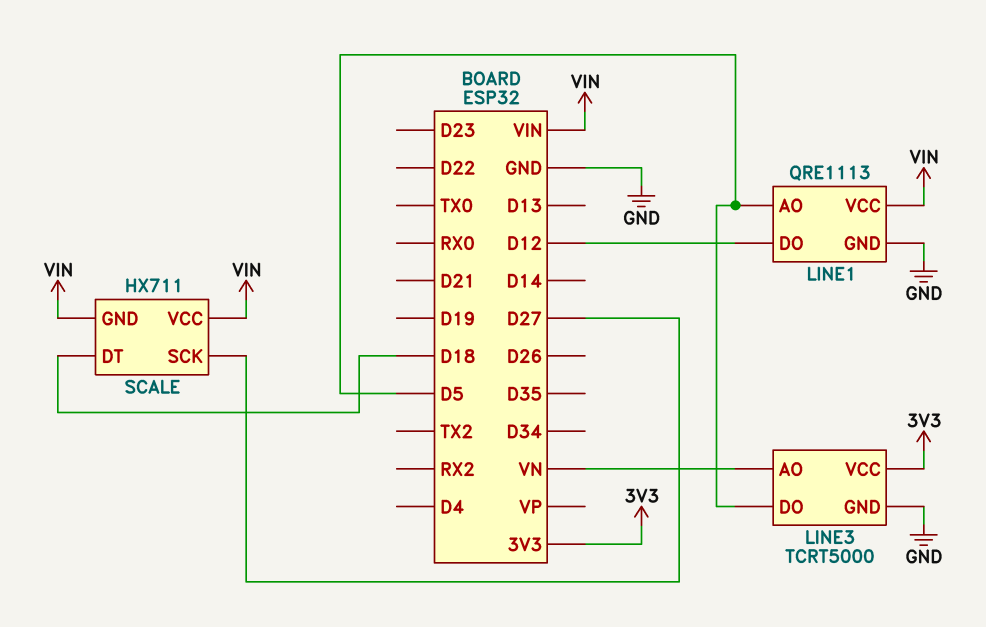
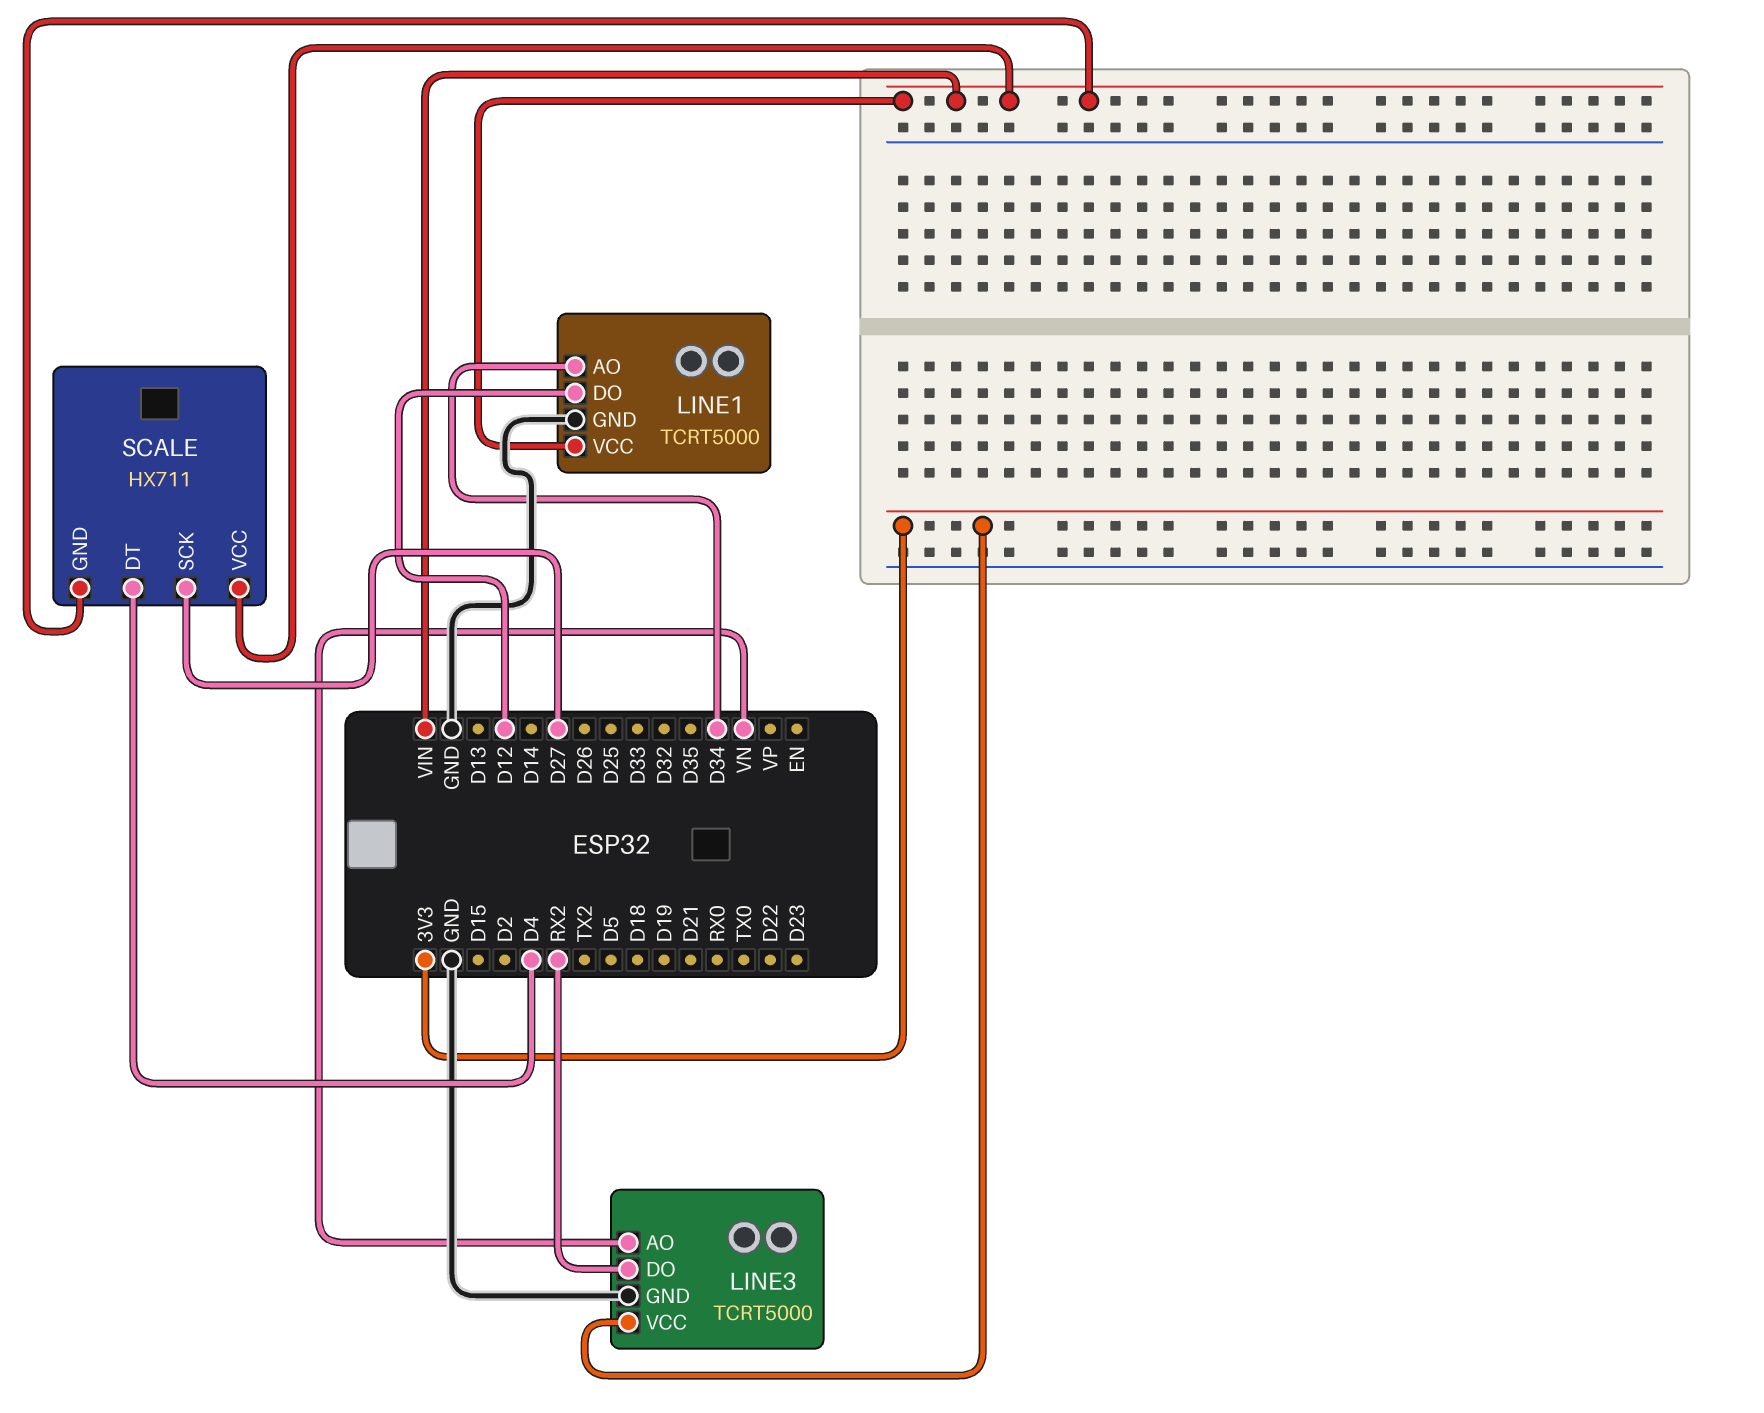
LINE1: QRE1113 -> TCRT5000
LINE1 pin AO: D5 -> D34
LINE3 pin DO: D5 -> RX2
SCALE pin DT: D18 -> D4

